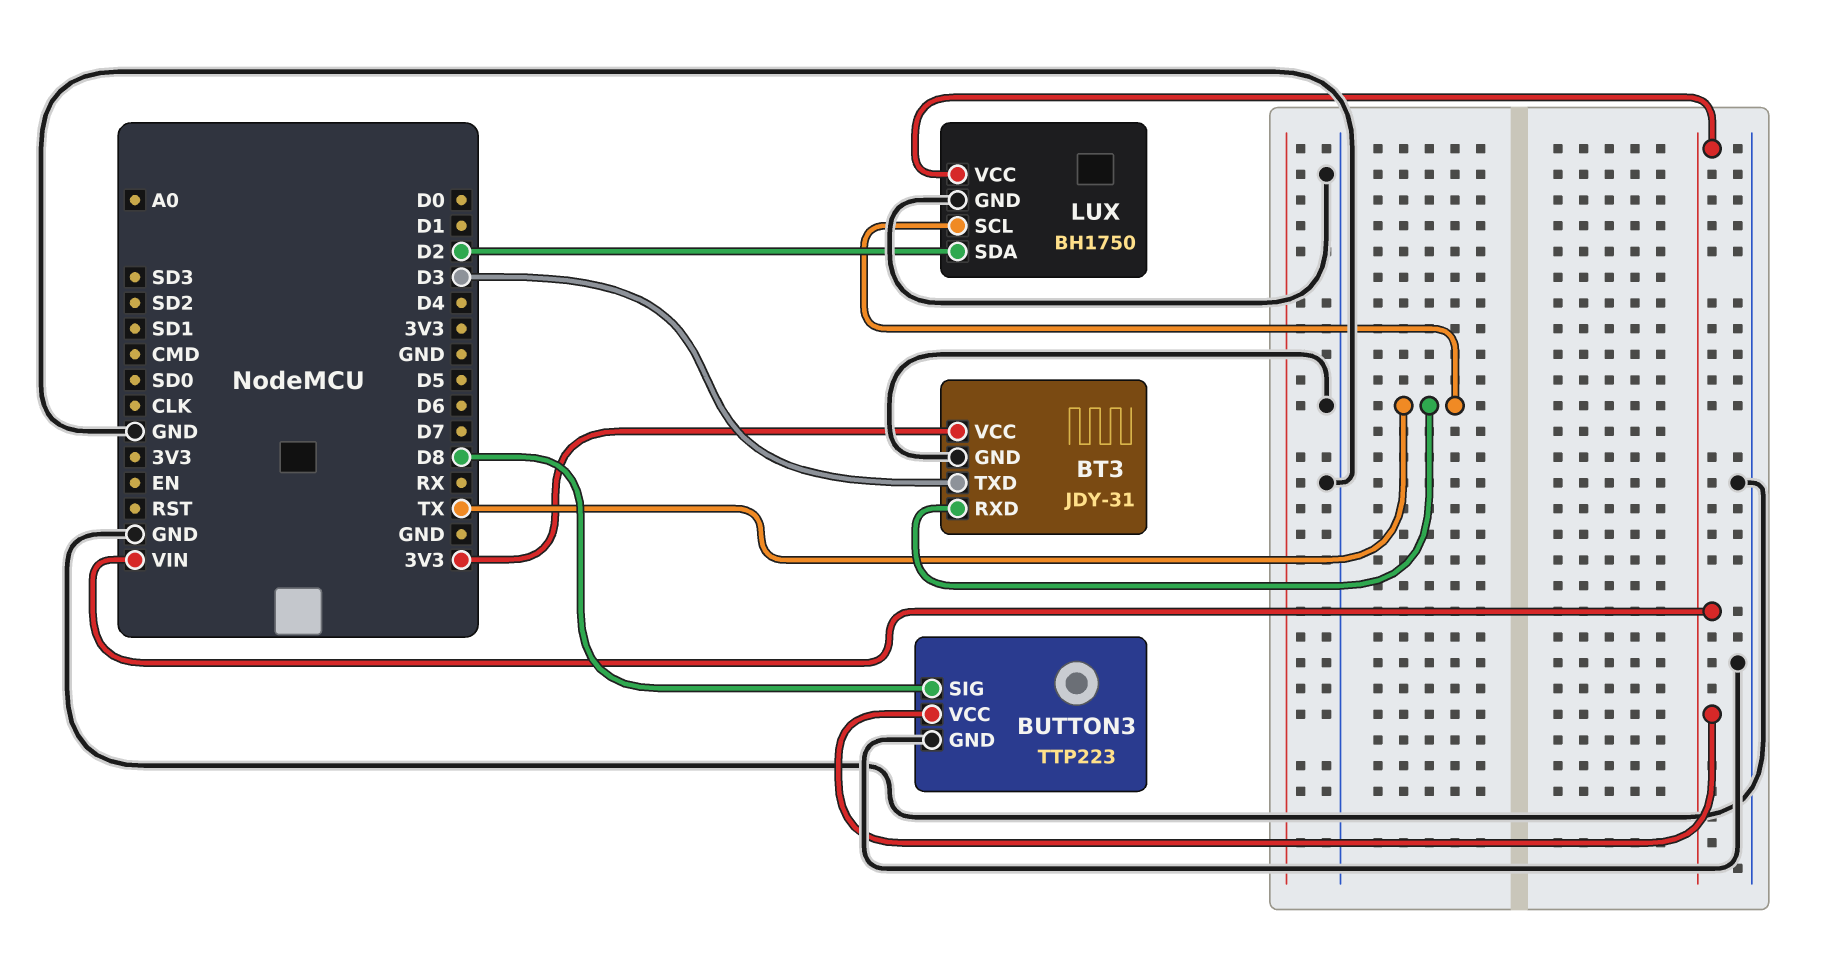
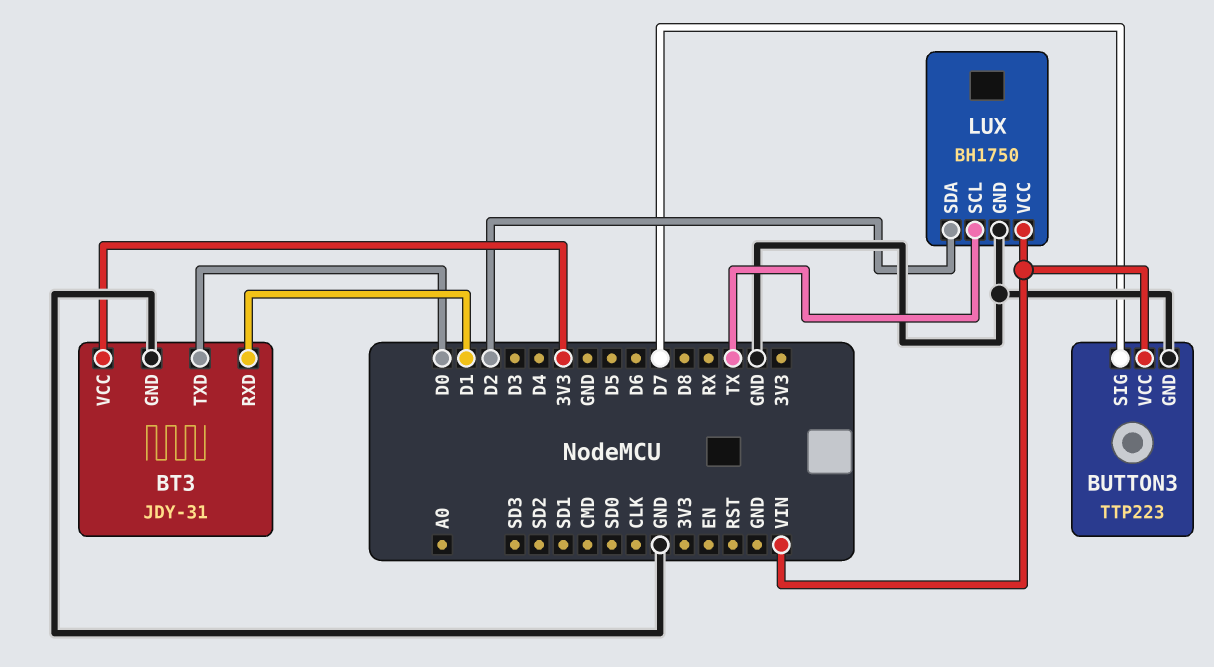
BT3 pin RXD: TX -> D1
BT3 pin TXD: D3 -> D0
BUTTON3 pin SIG: D8 -> D7

